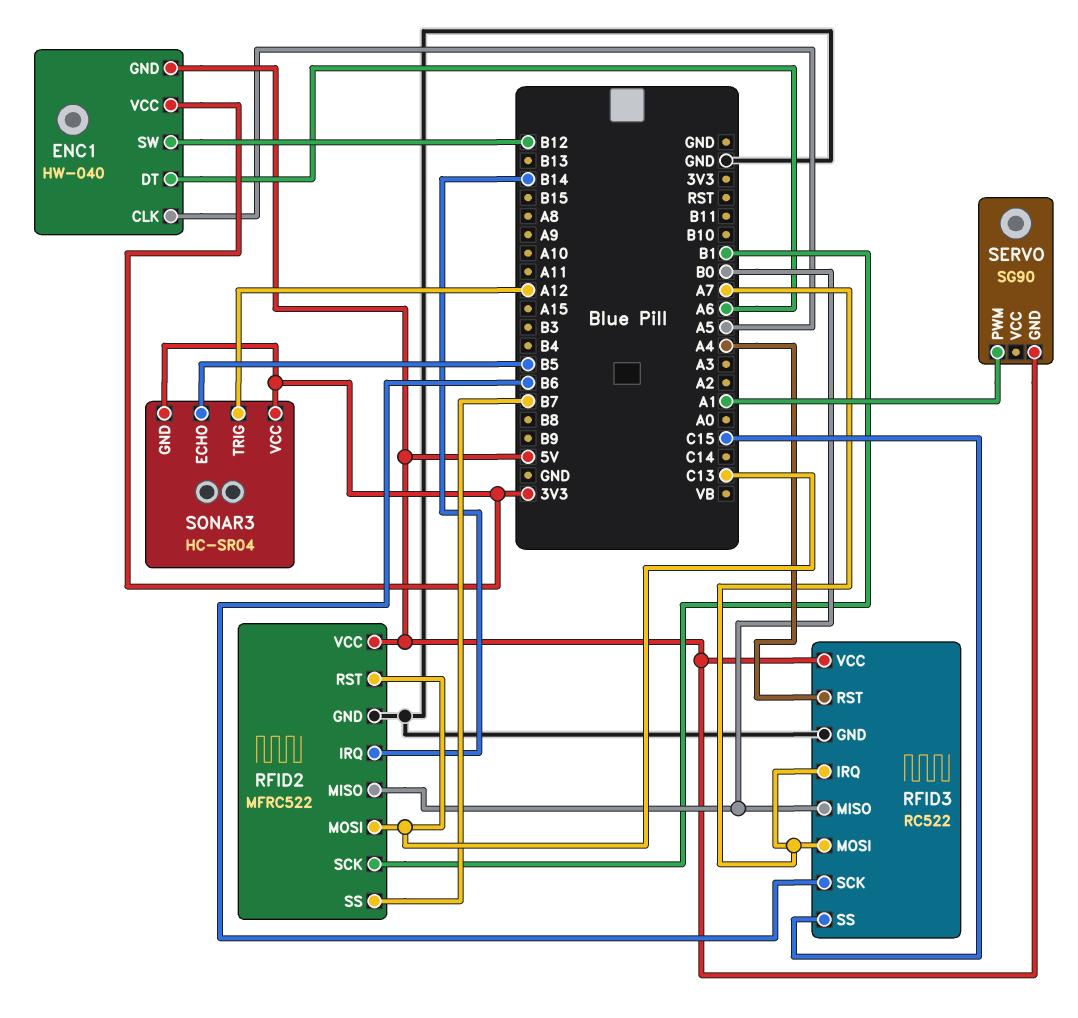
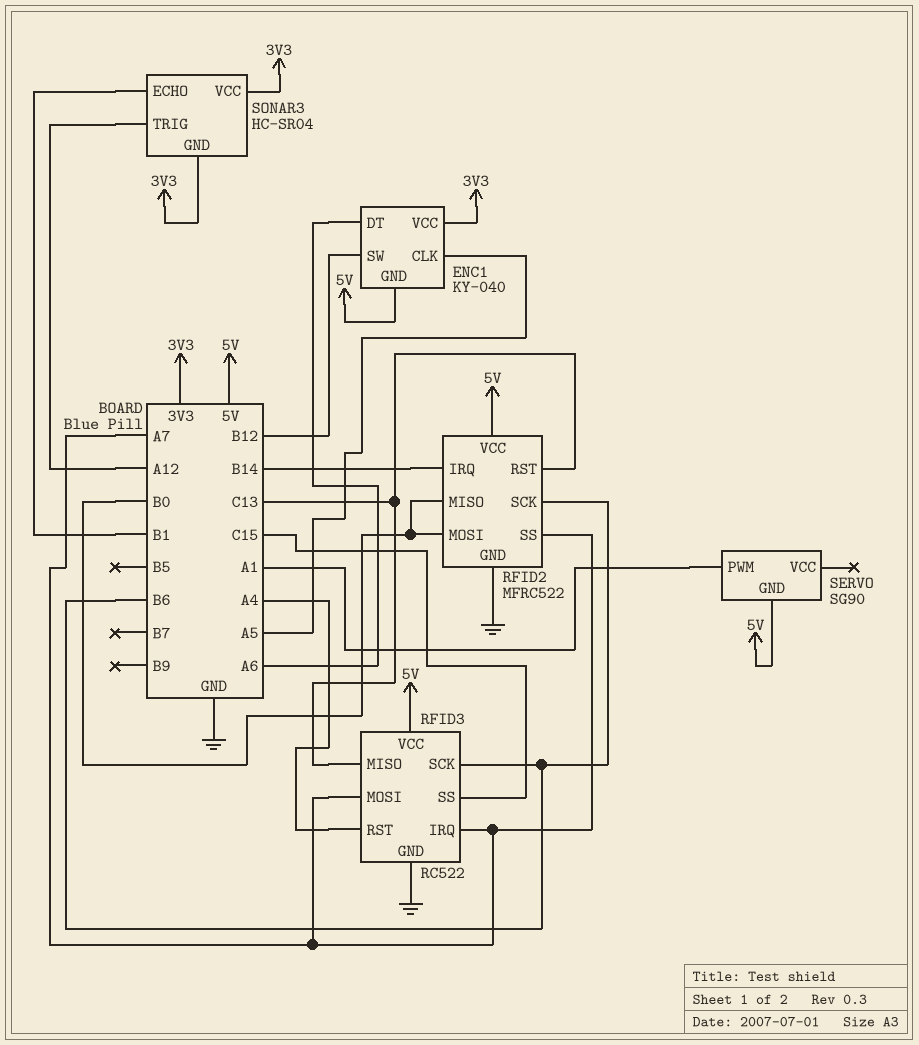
ENC1: HW-040 -> KY-040
RFID2 pin MOSI: C13 -> B0
RFID2 pin SCK: B1 -> B6
RFID2 pin SS: B7 -> A7
RFID3 pin MISO: B0 -> C13
SONAR3 pin ECHO: B5 -> B1

